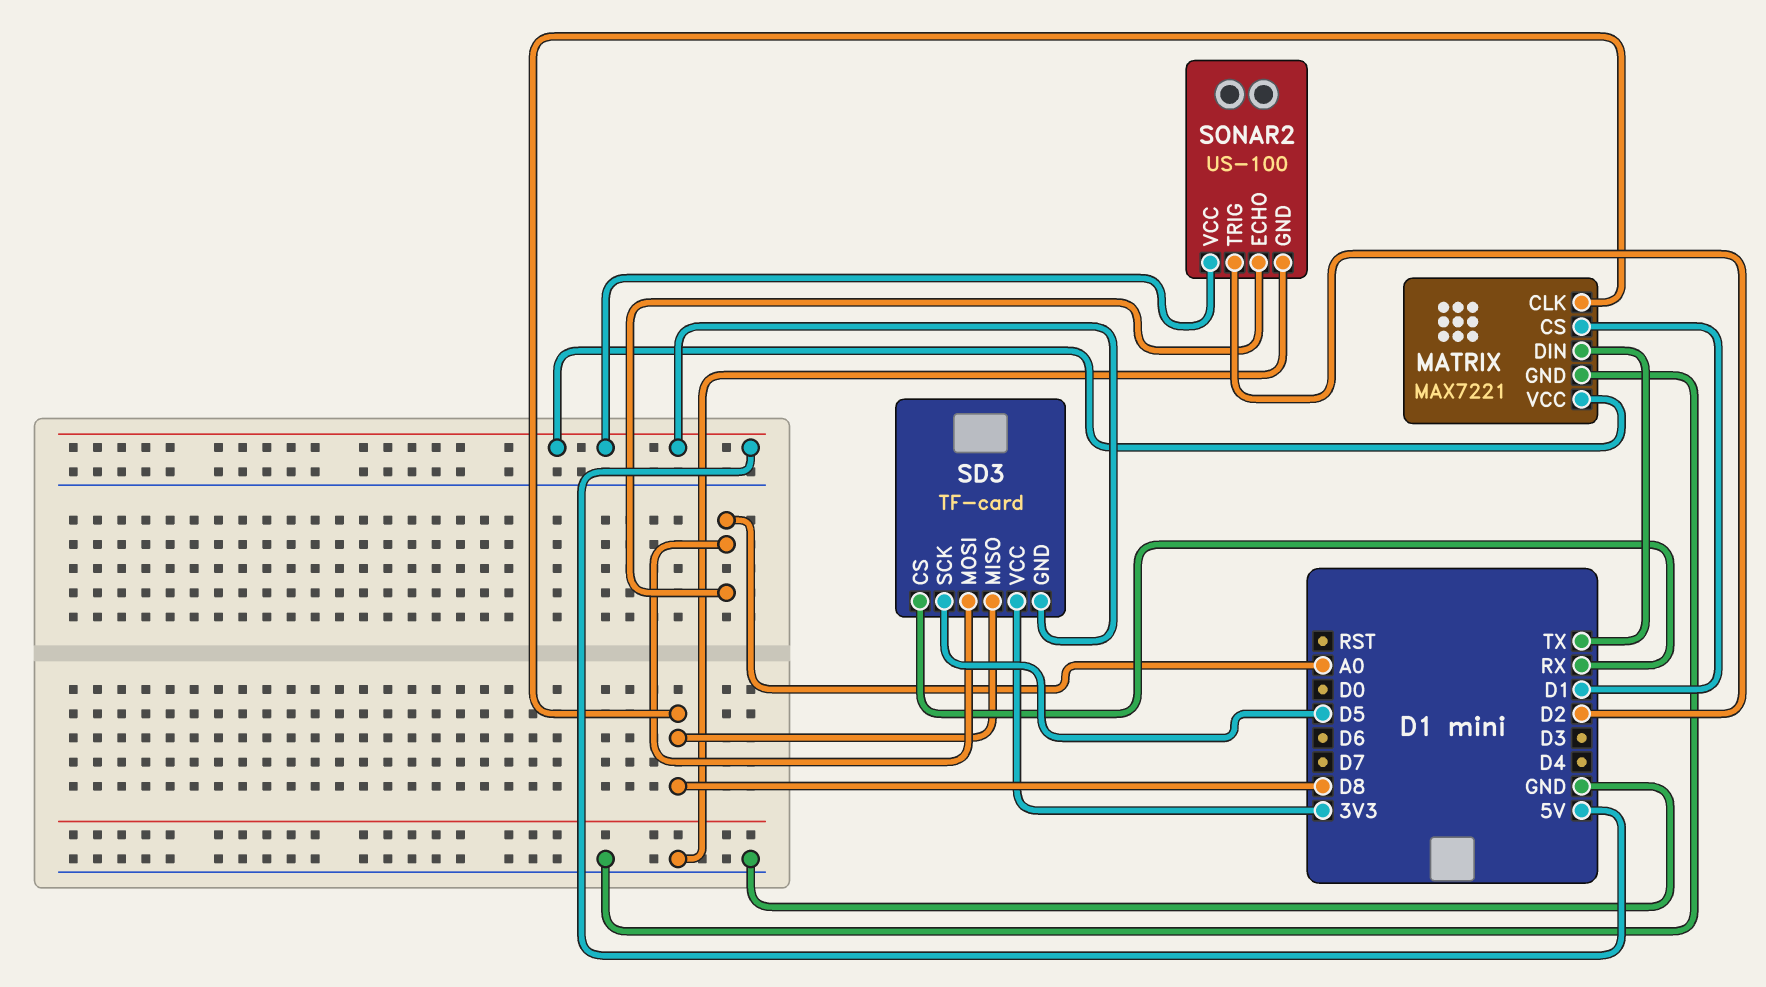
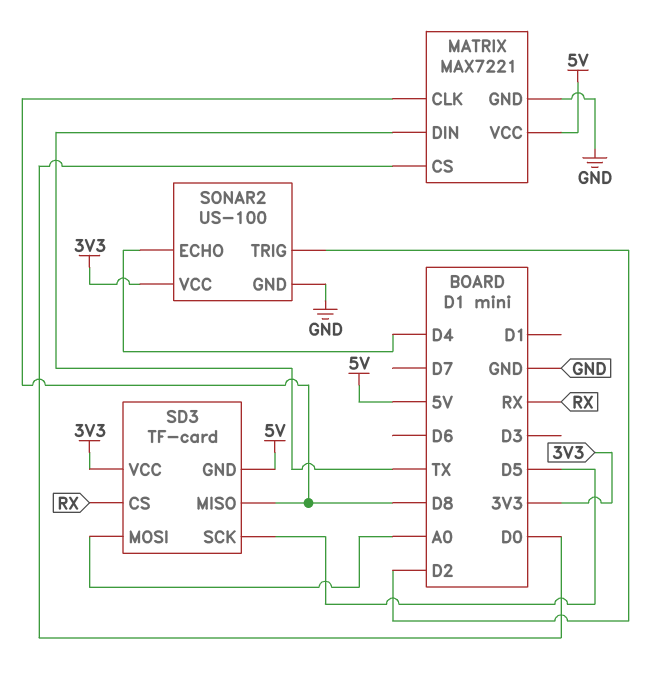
MATRIX pin CS: D1 -> D0
SONAR2 pin ECHO: A0 -> D4
SONAR2 pin VCC: 5V -> 3V3

